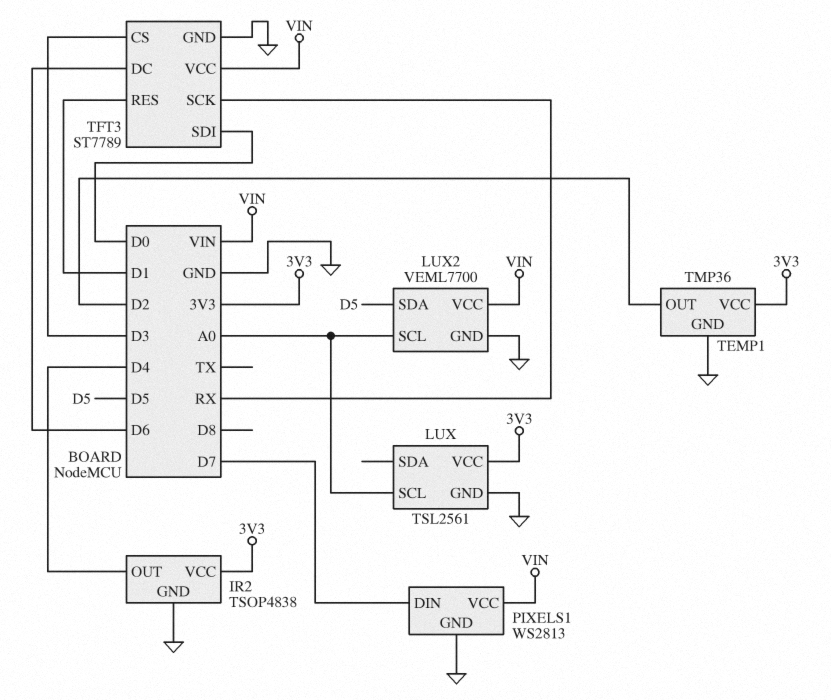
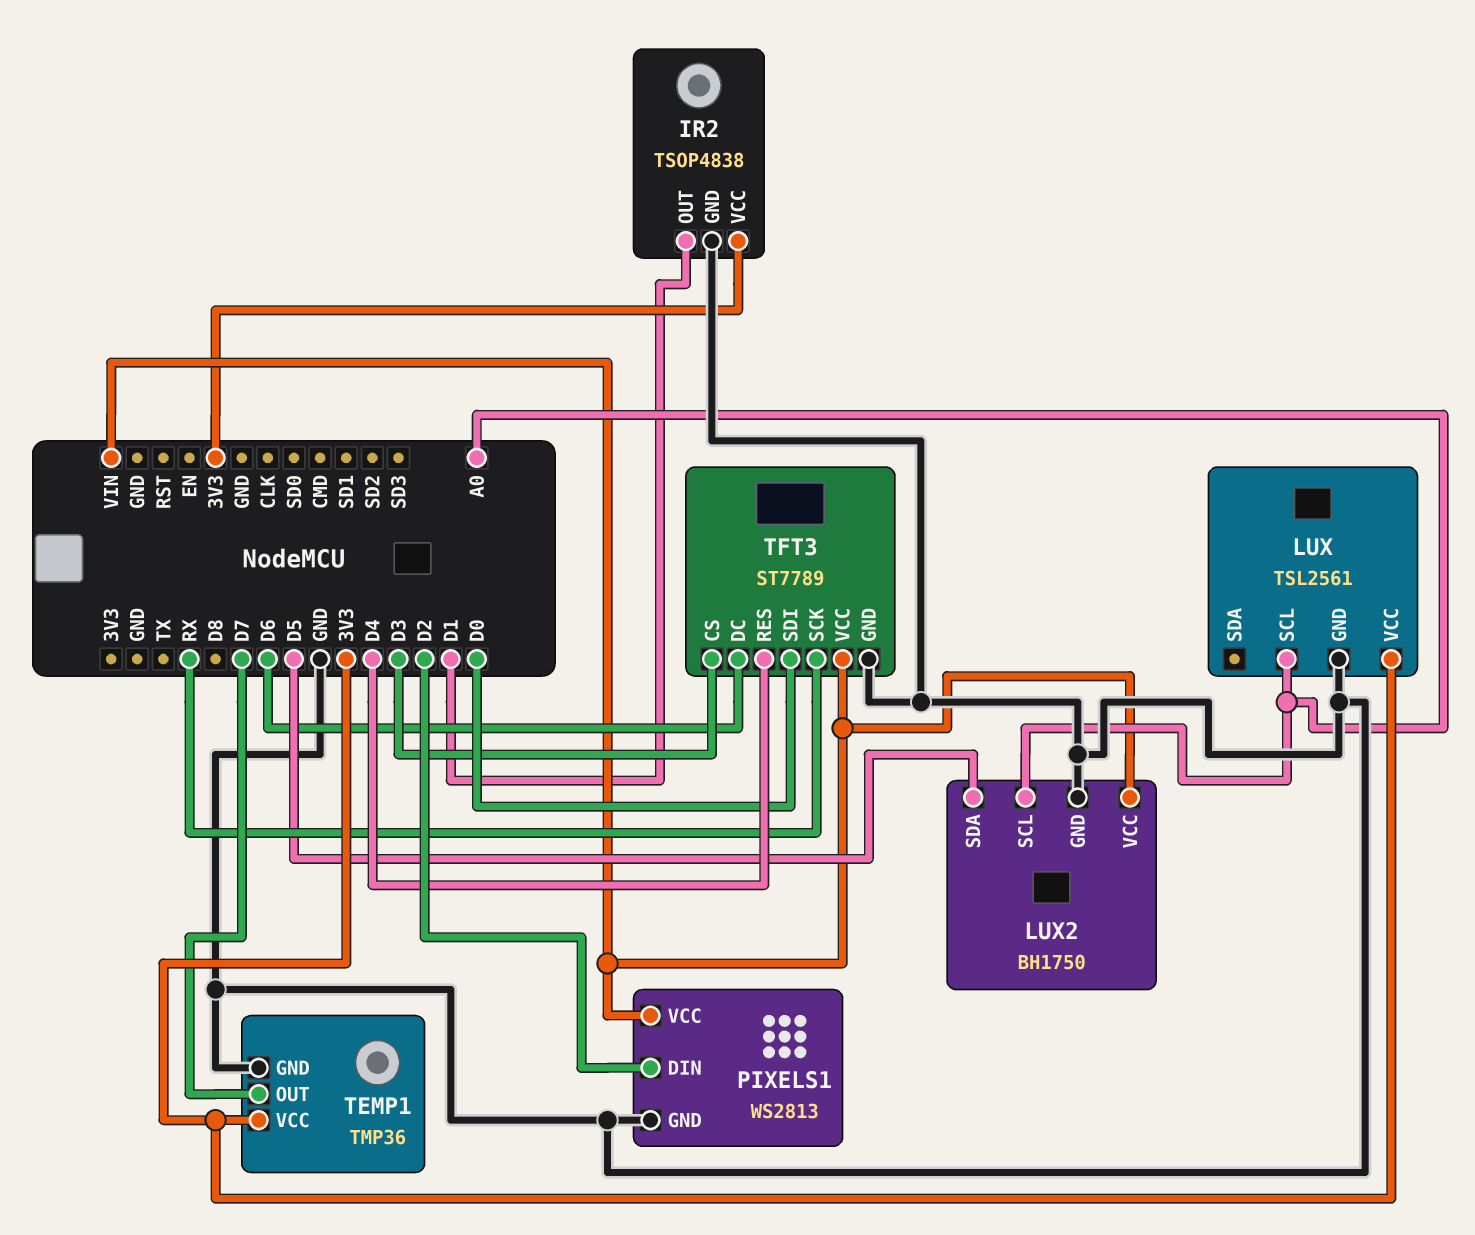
IR2 pin OUT: D4 -> D1
LUX2: VEML7700 -> BH1750
PIXELS1 pin DIN: D7 -> D2
TEMP1 pin OUT: D2 -> D7
TFT3 pin RES: D1 -> D4

